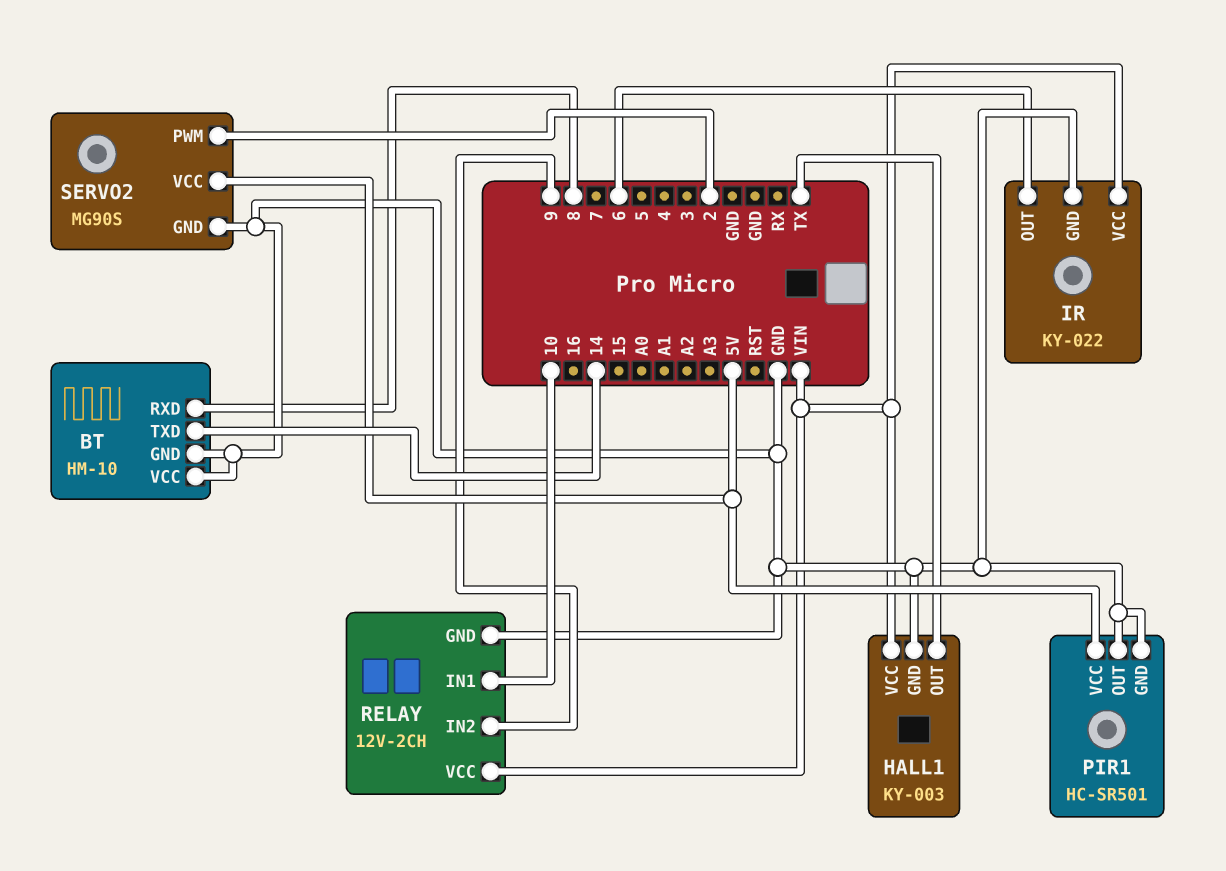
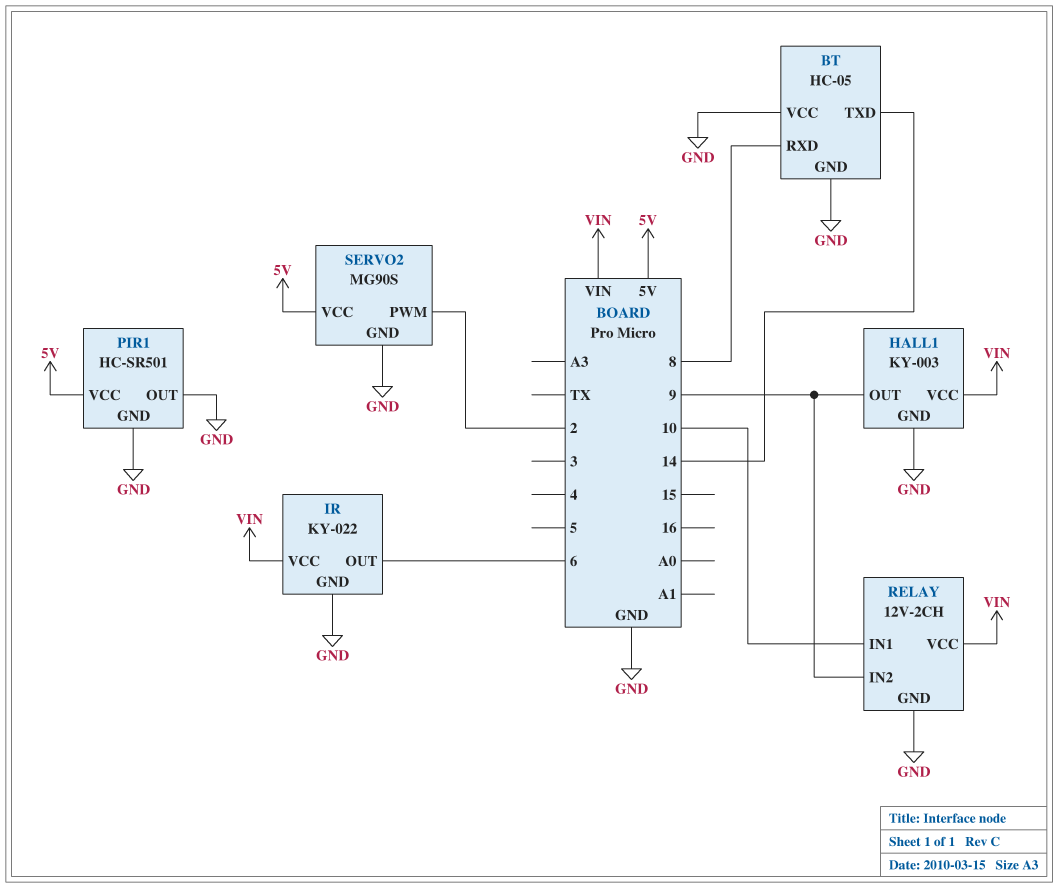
BT: HM-10 -> HC-05
HALL1 pin OUT: TX -> 9

